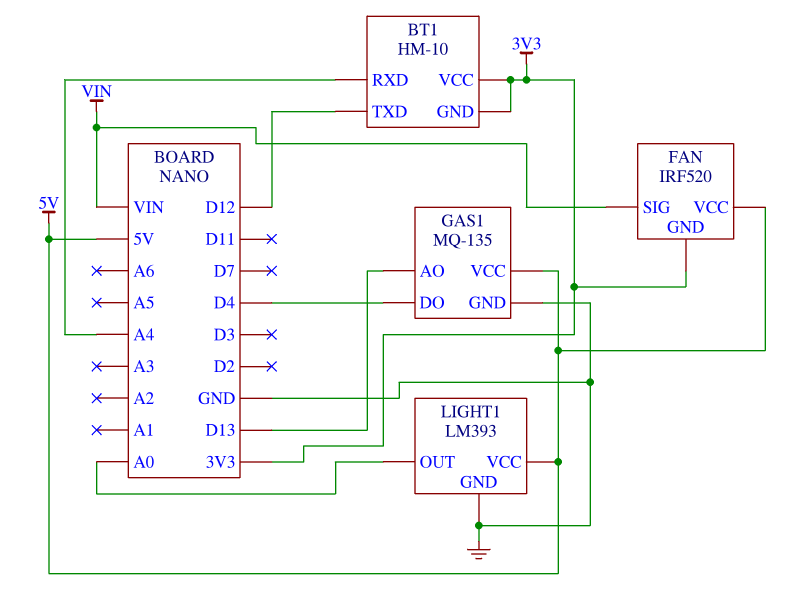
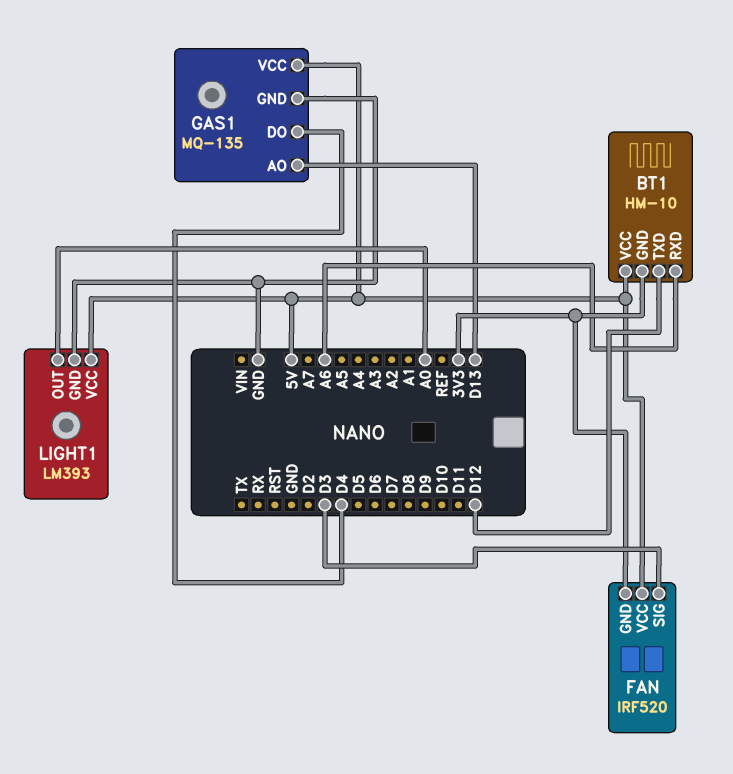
BT1 pin RXD: A4 -> A6
BT1 pin VCC: 3V3 -> 5V
FAN pin SIG: VIN -> D3

